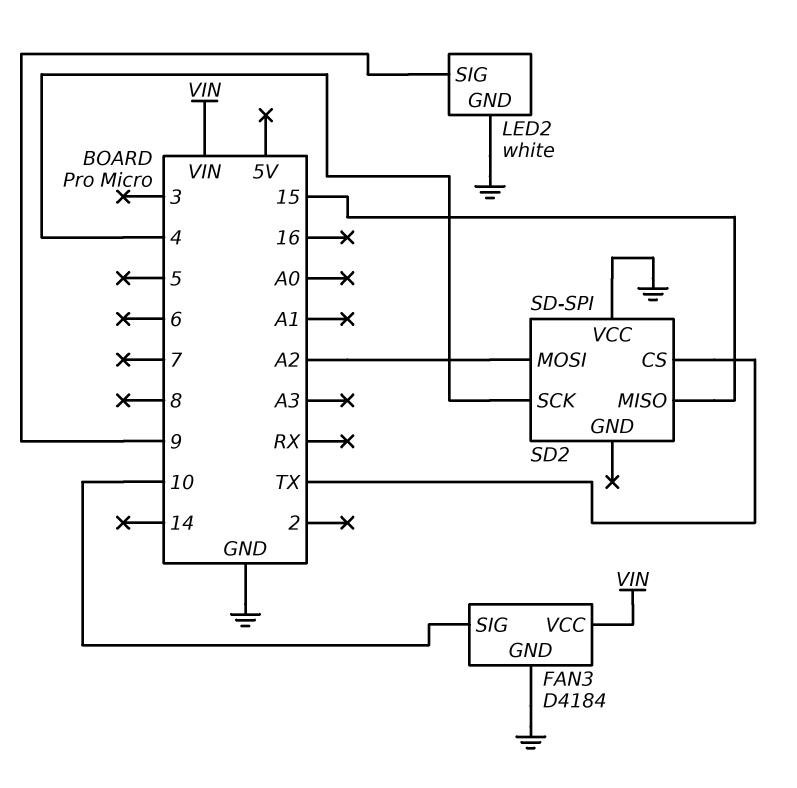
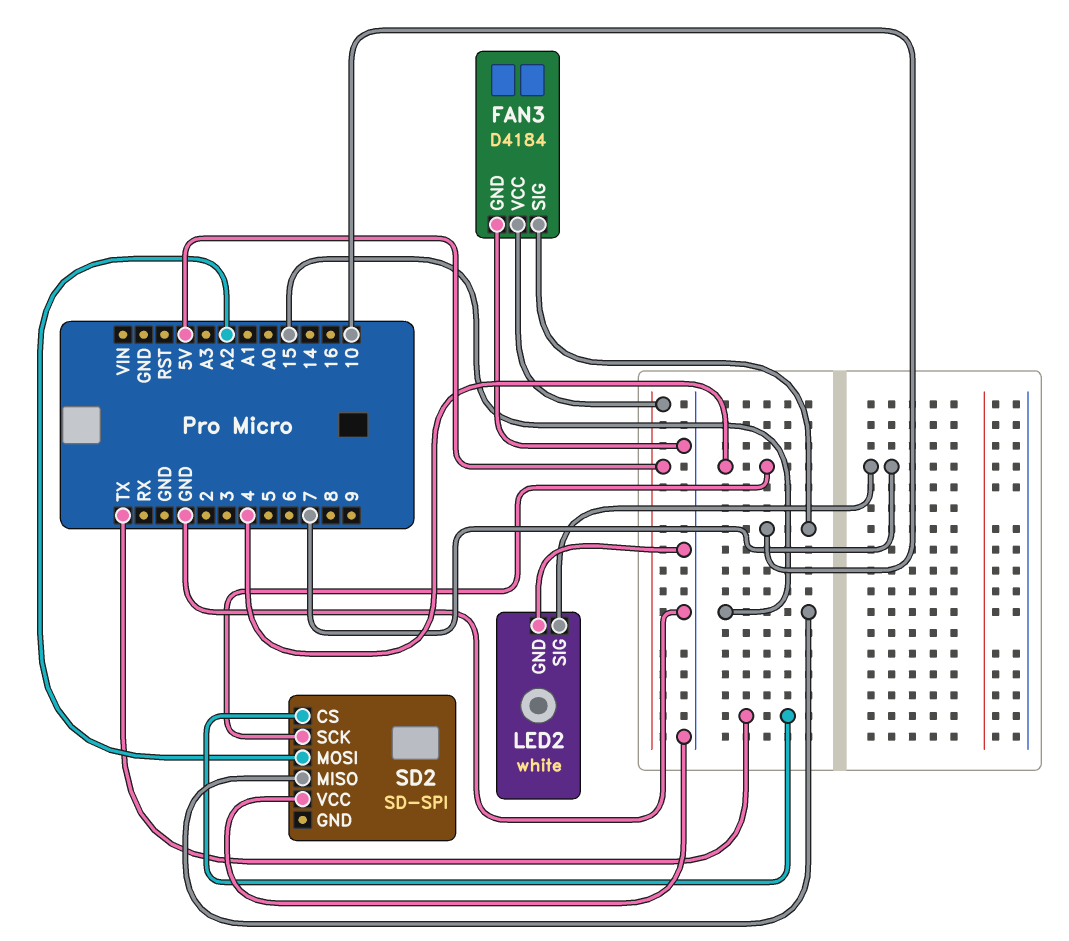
FAN3 pin VCC: VIN -> 5V
LED2 pin SIG: 9 -> 7

